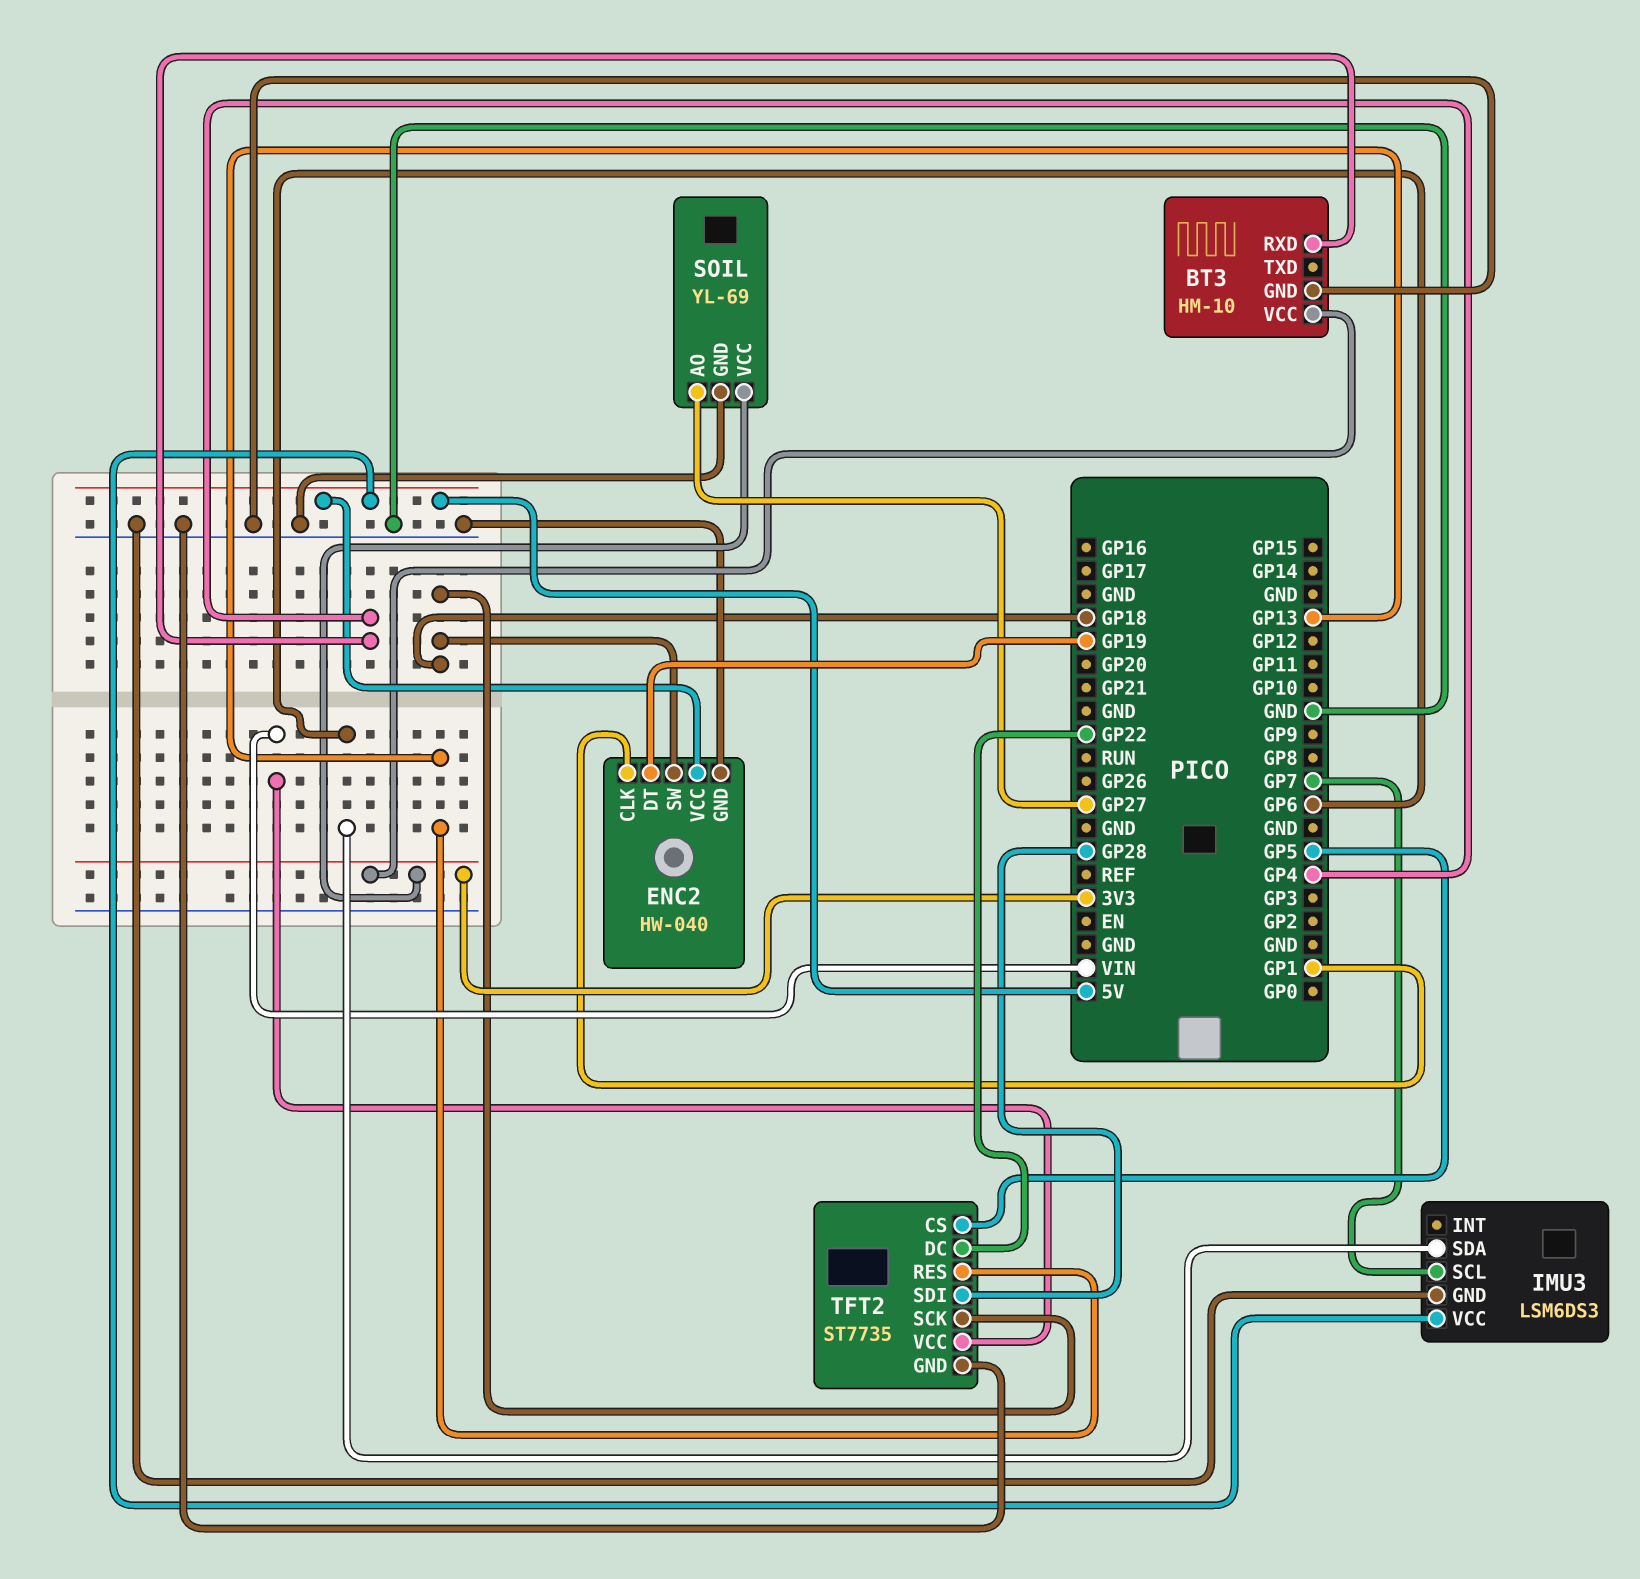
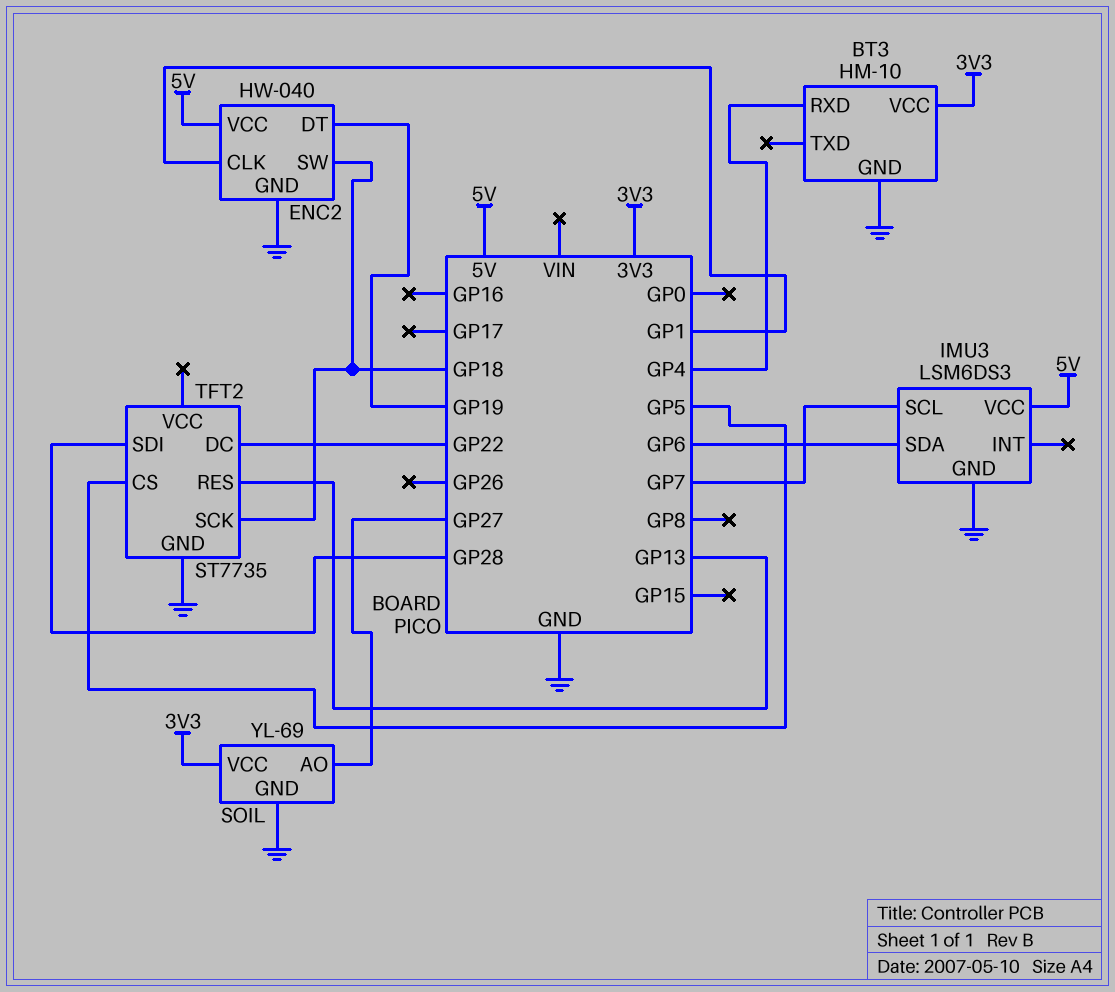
TFT2 pin VCC: VIN -> none

